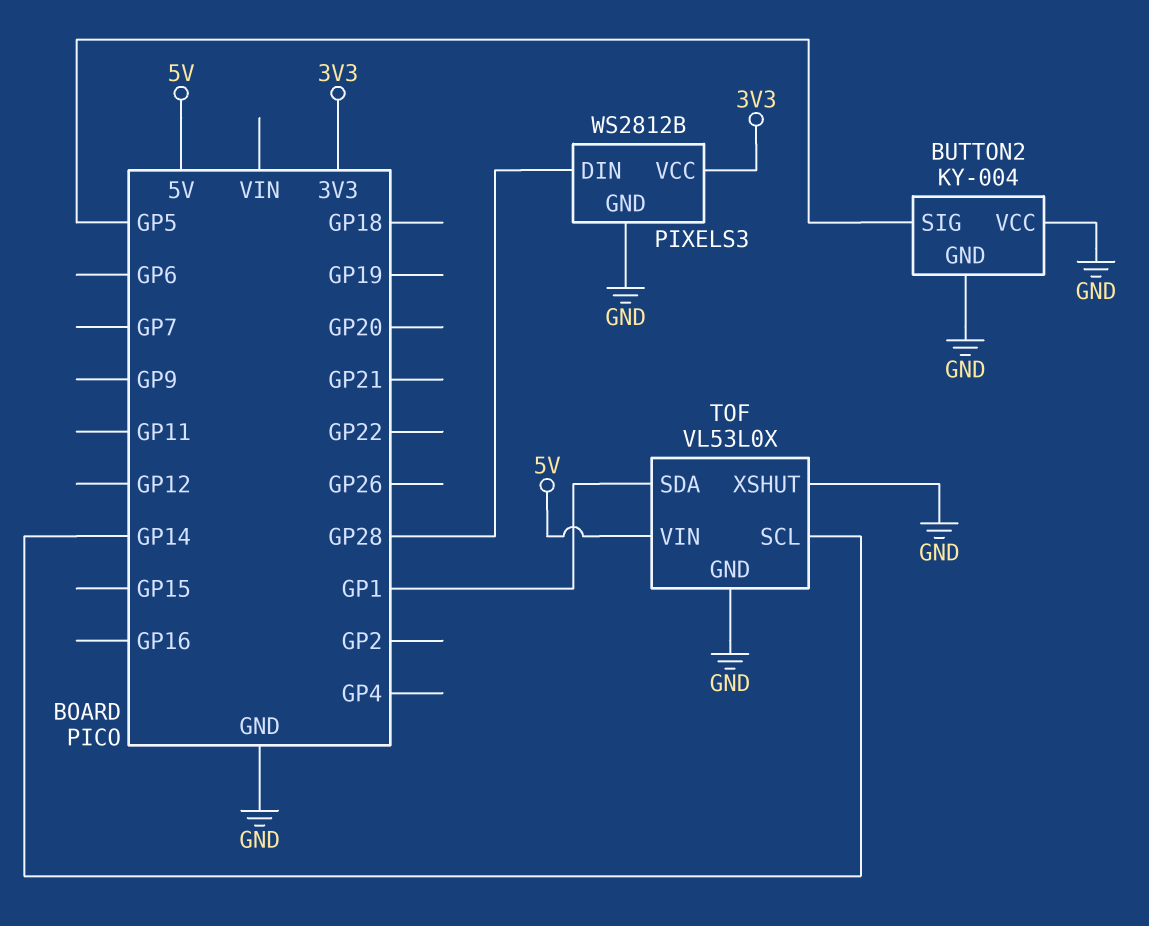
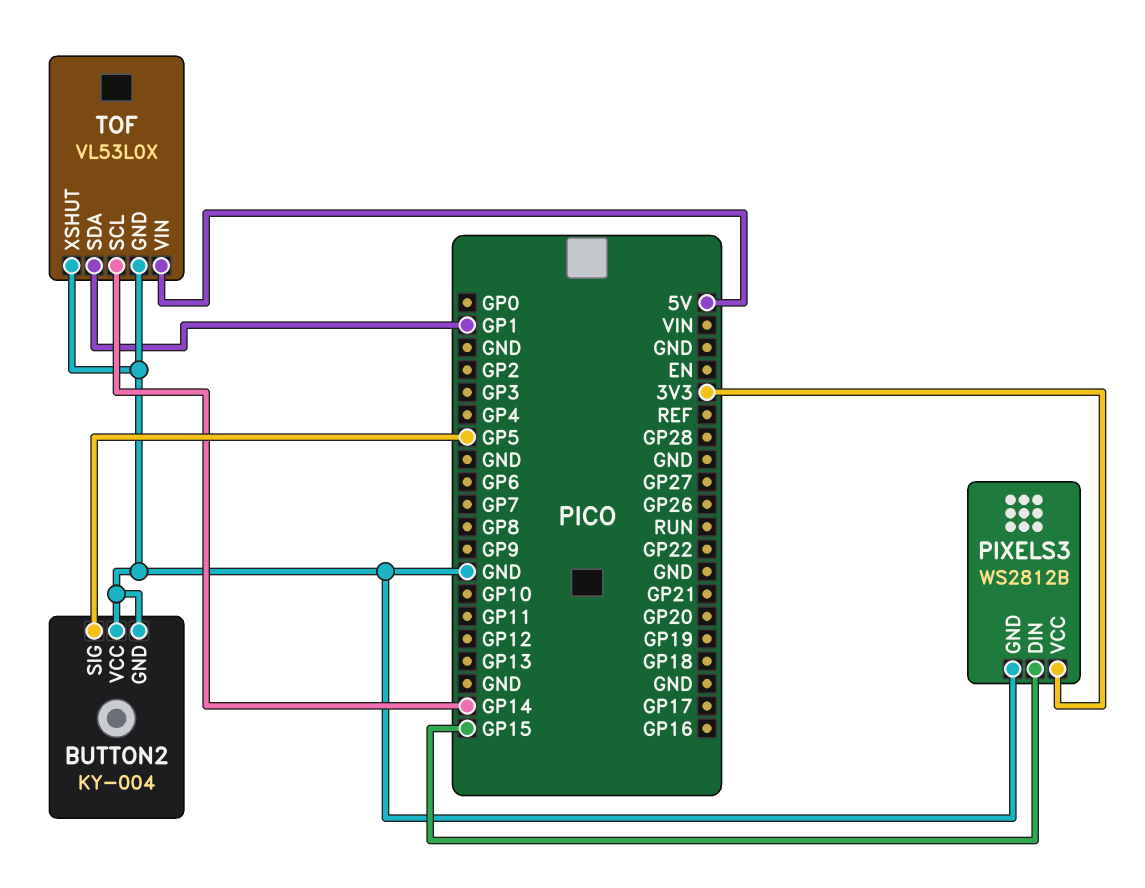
PIXELS3 pin DIN: GP28 -> GP15

